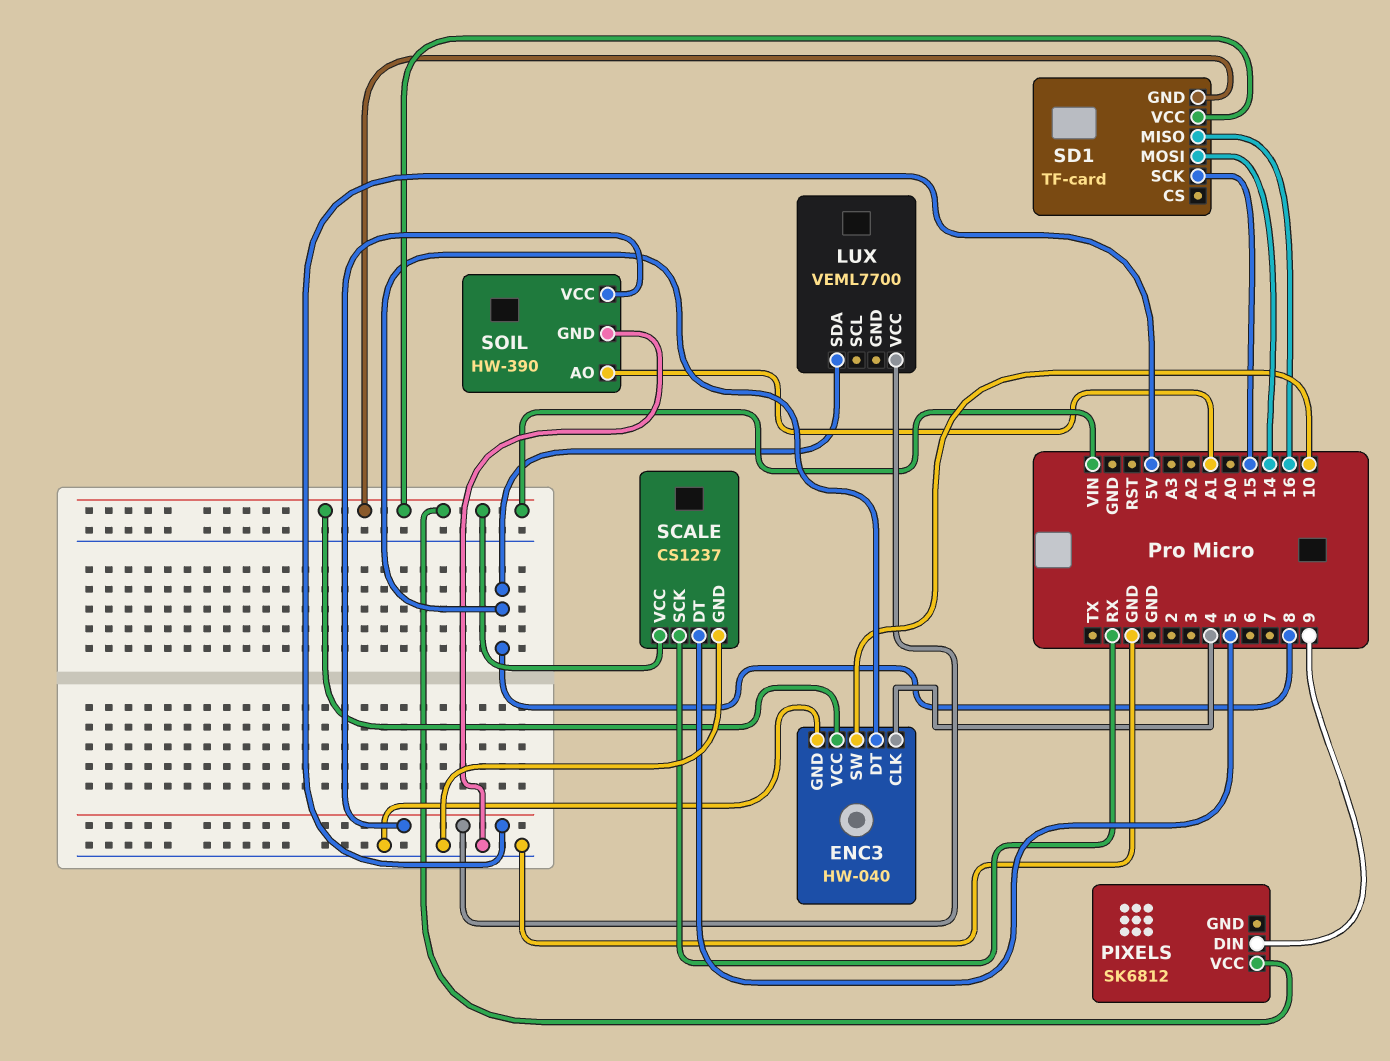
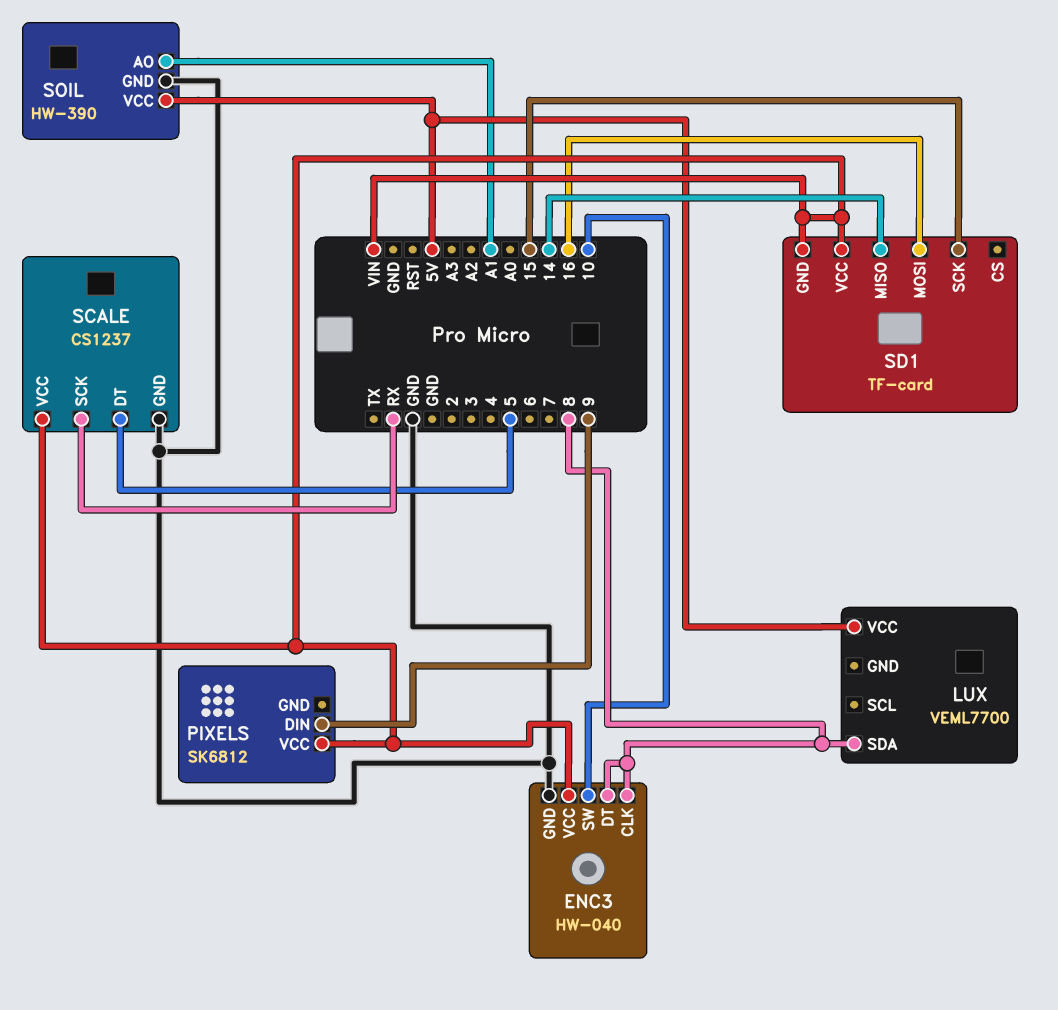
ENC3 pin CLK: 4 -> 8
SD1 pin MISO: 16 -> 14
SD1 pin MOSI: 14 -> 16

